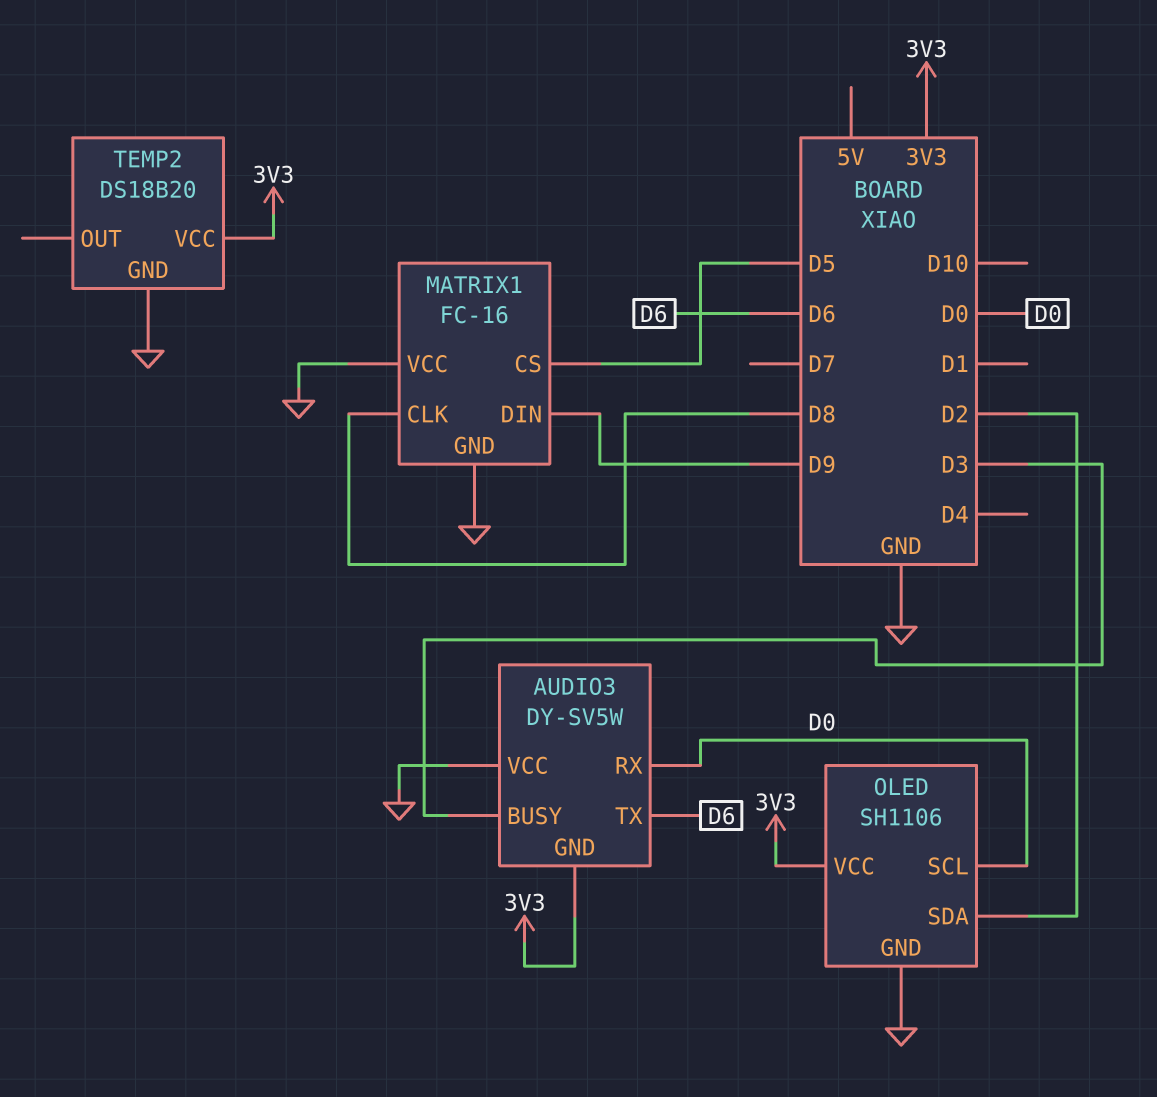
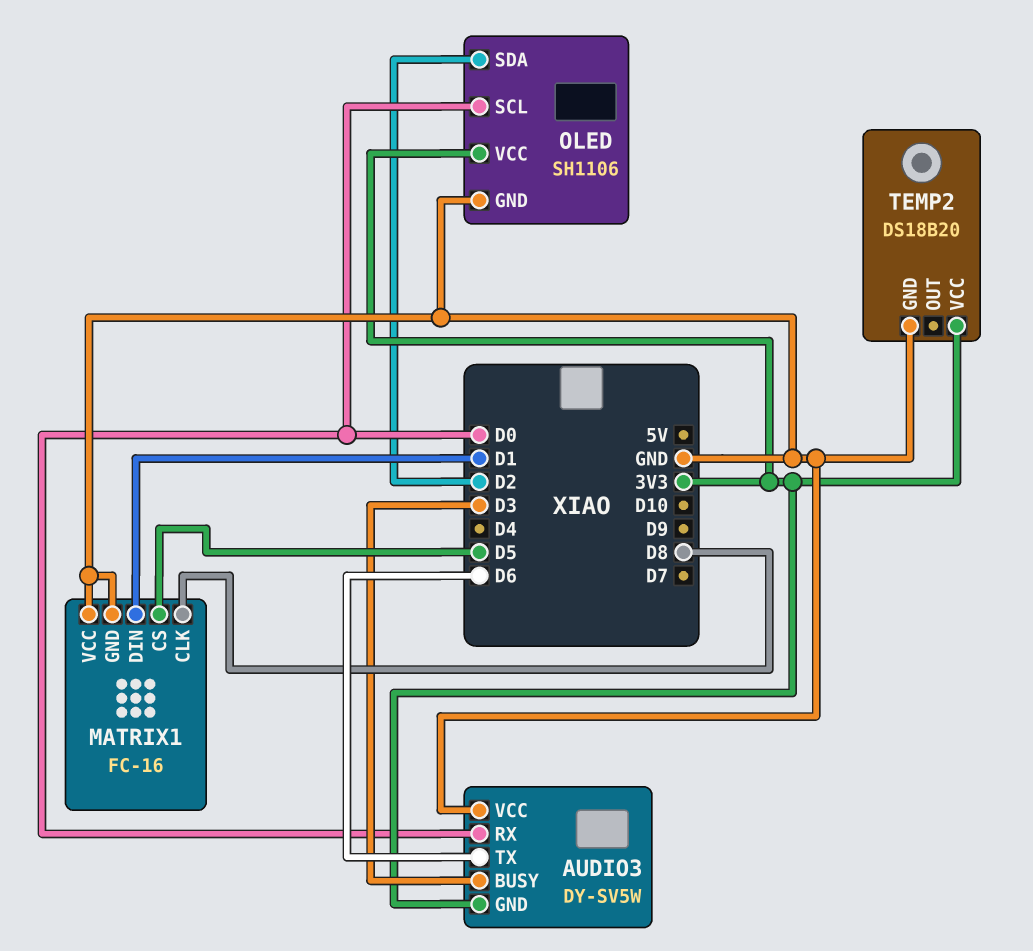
MATRIX1 pin DIN: D9 -> D1

